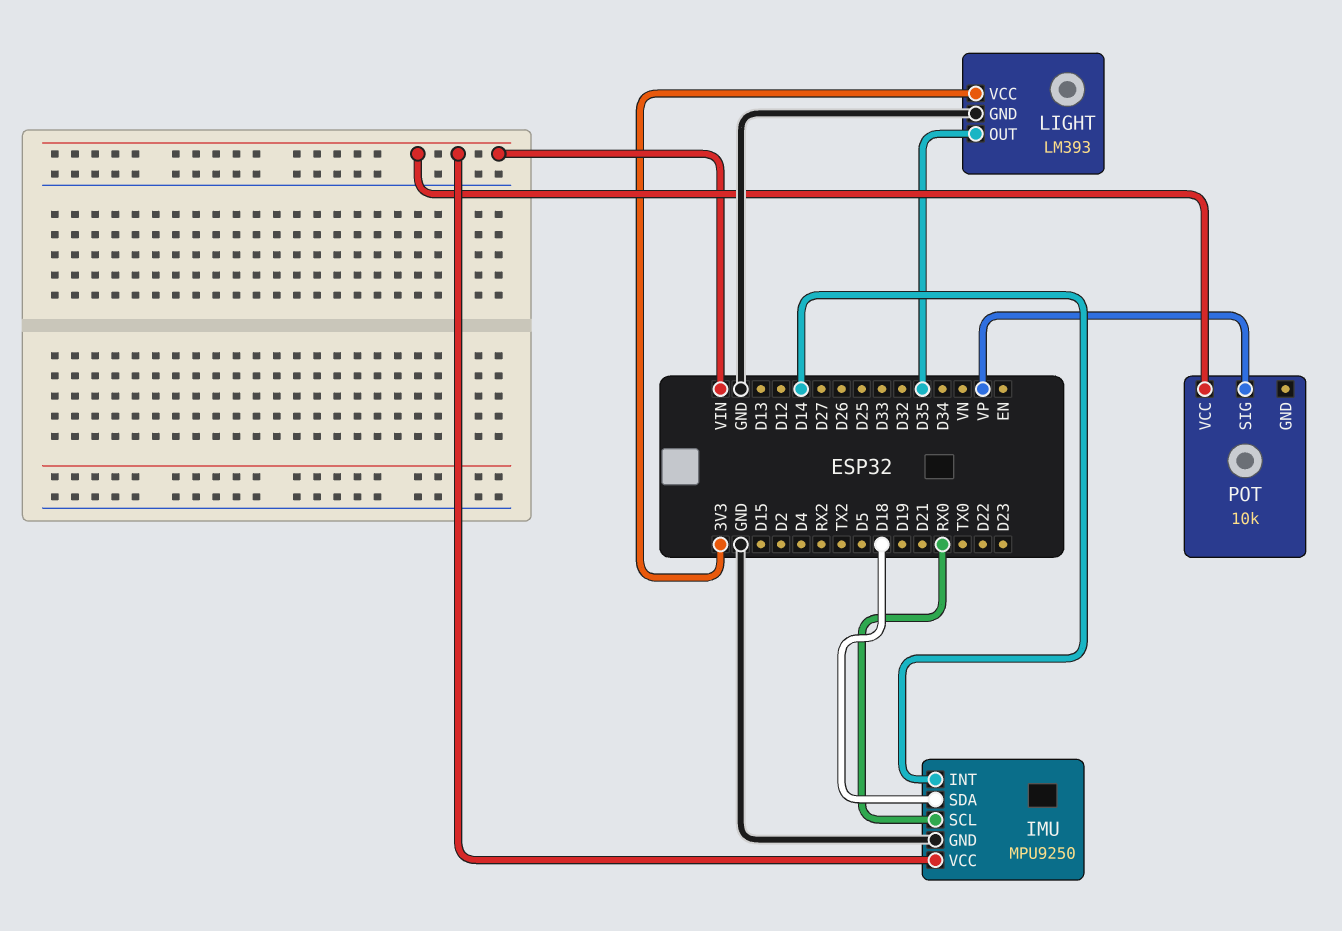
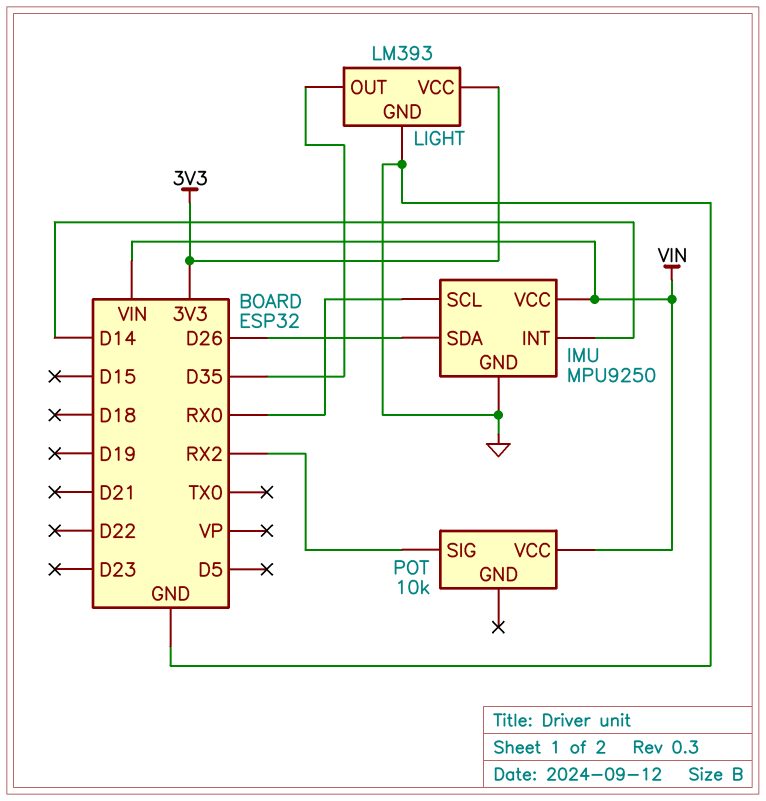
IMU pin SDA: D18 -> D26
POT pin SIG: VP -> RX2

